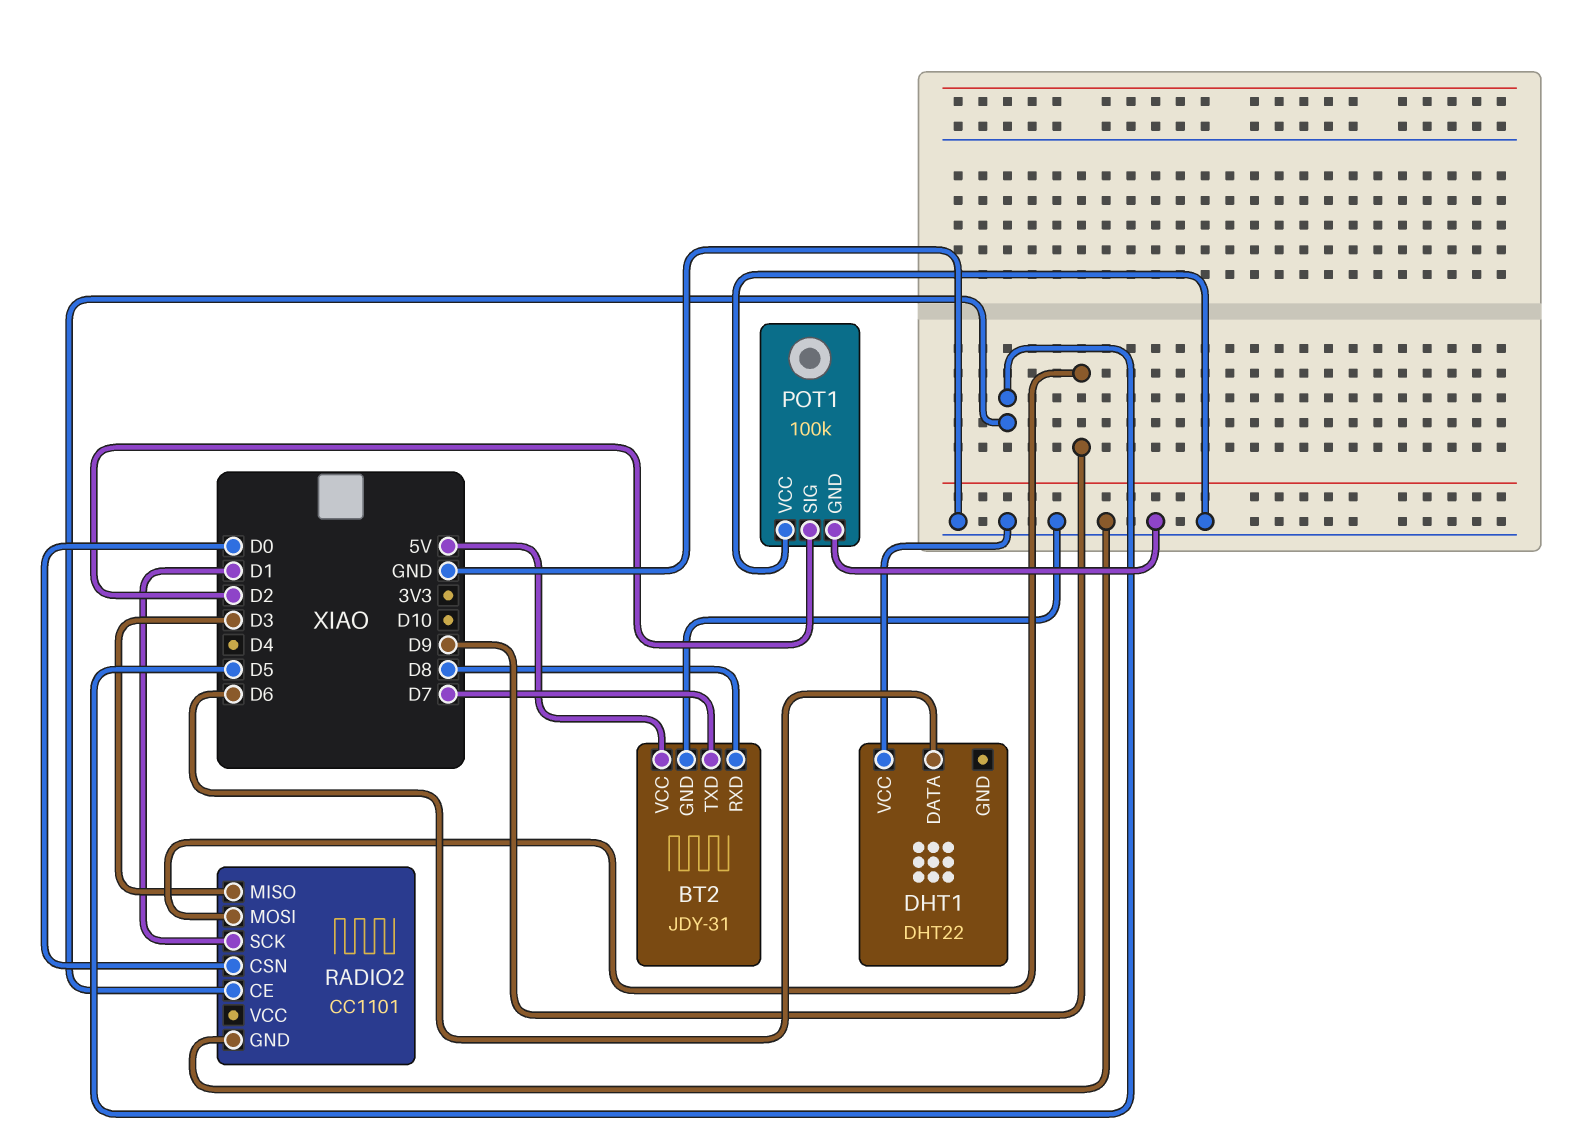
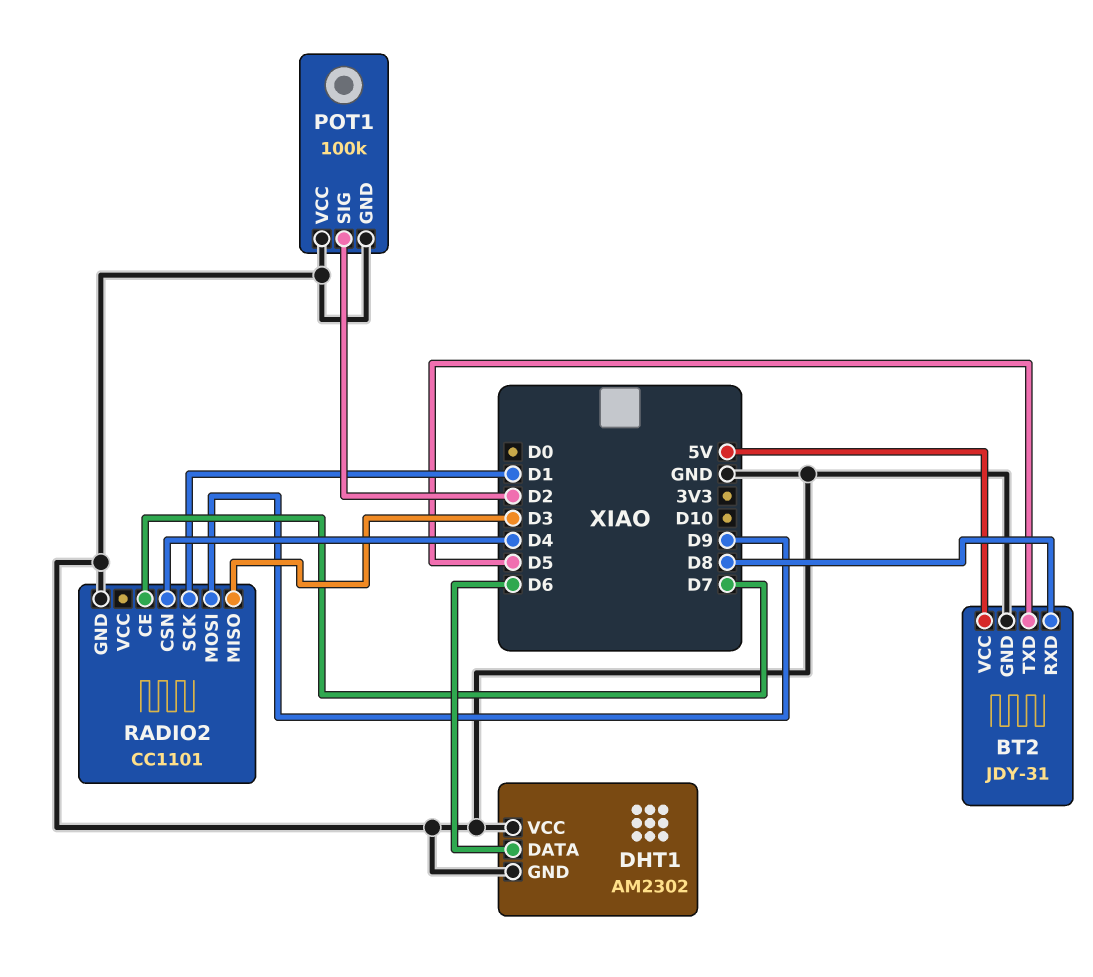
BT2 pin TXD: D7 -> D5
DHT1: DHT22 -> AM2302
DHT1 pin GND: none -> GND
RADIO2 pin CE: D5 -> D7
RADIO2 pin CSN: D0 -> D4

